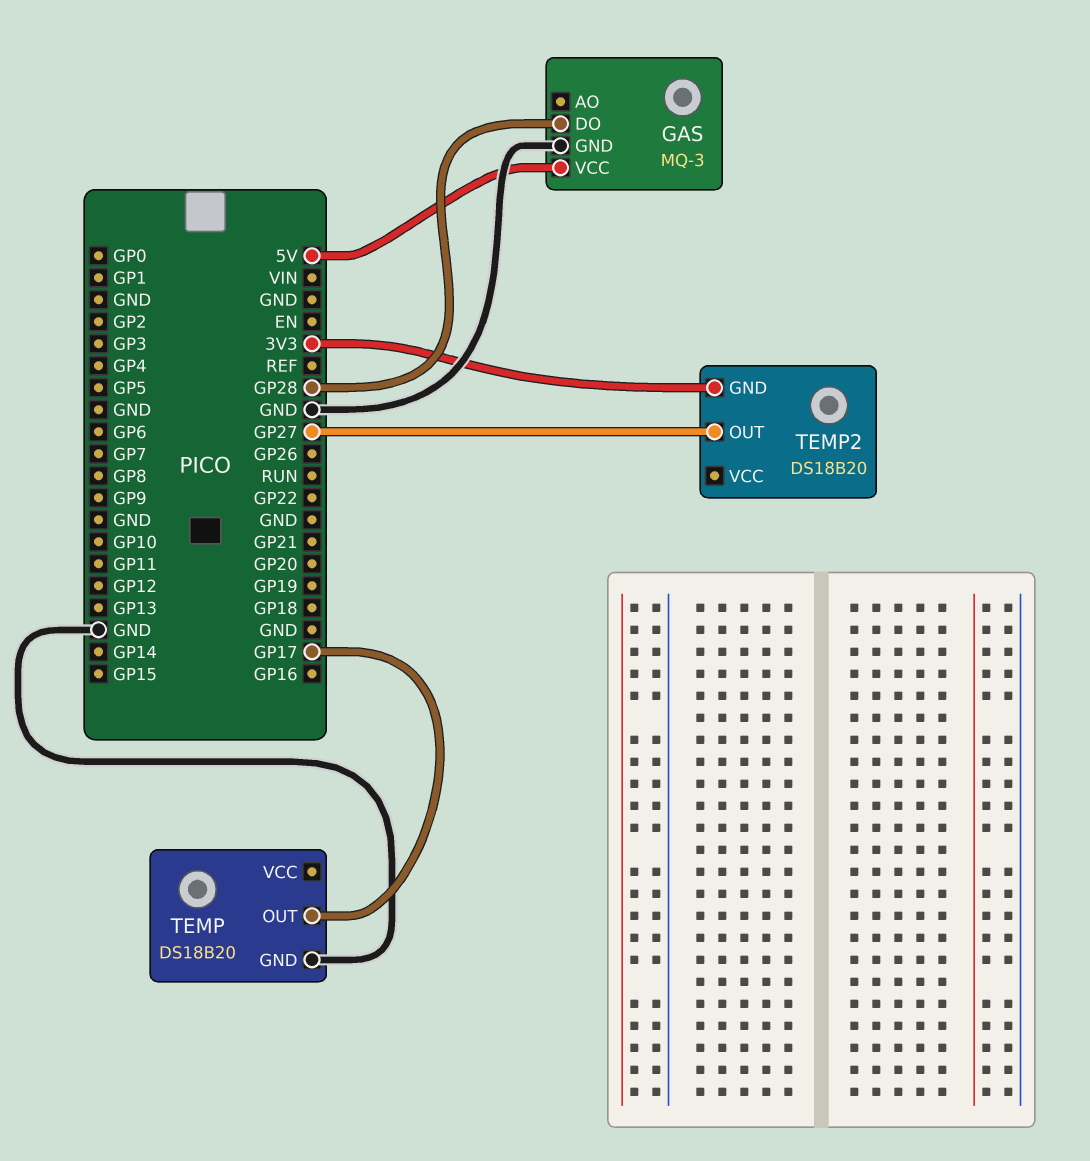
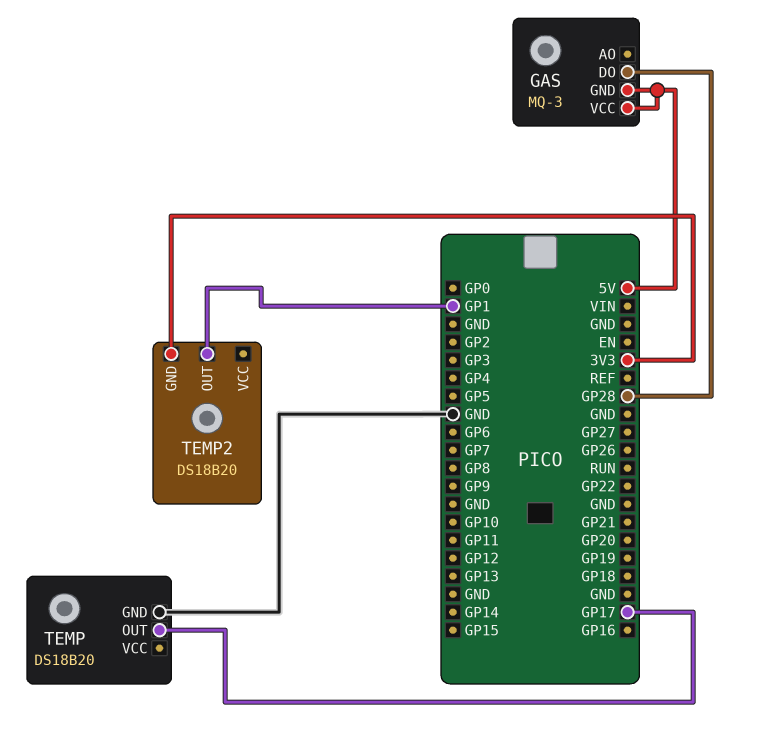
GAS pin GND: GND -> 5V
TEMP2 pin OUT: GP27 -> GP1

